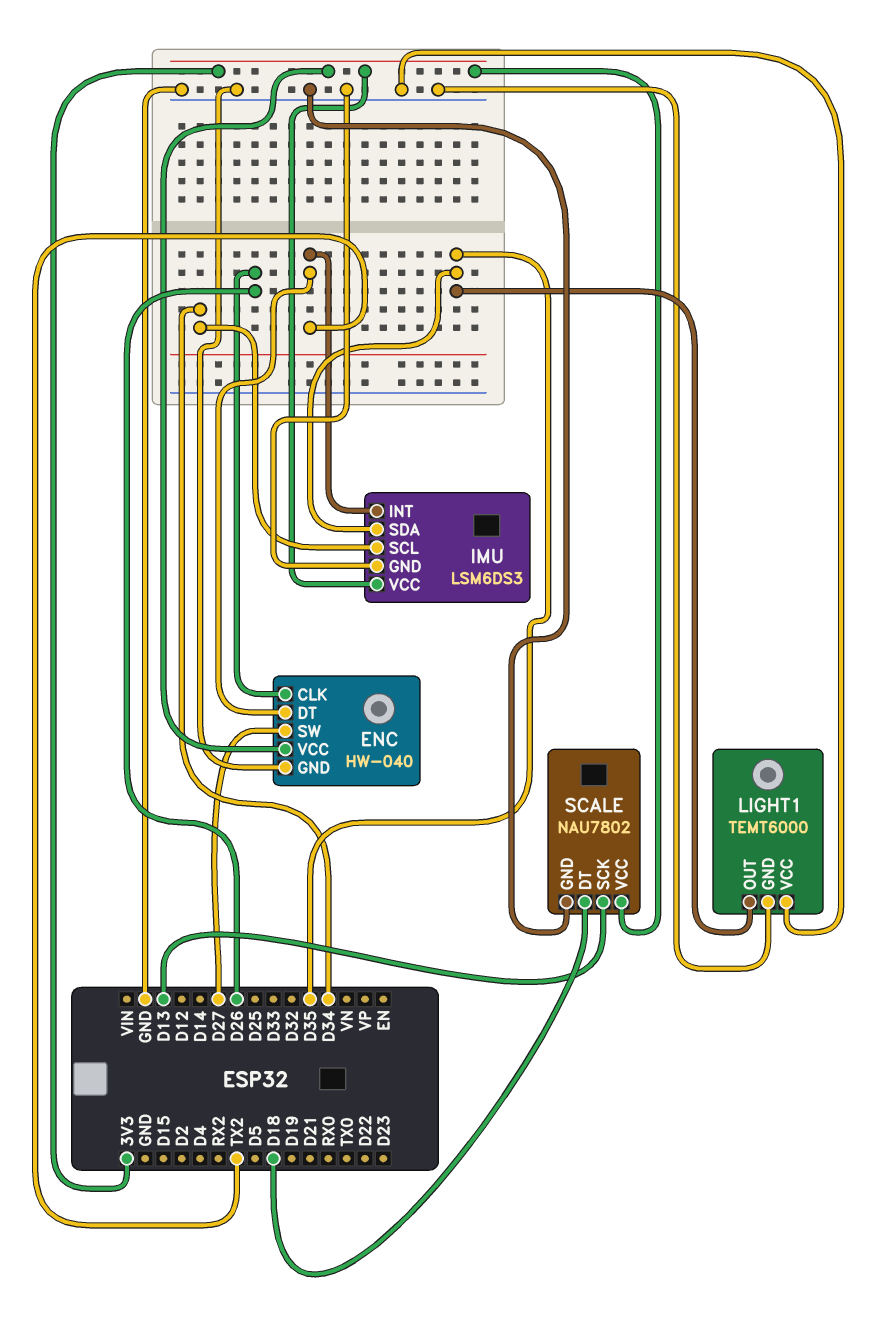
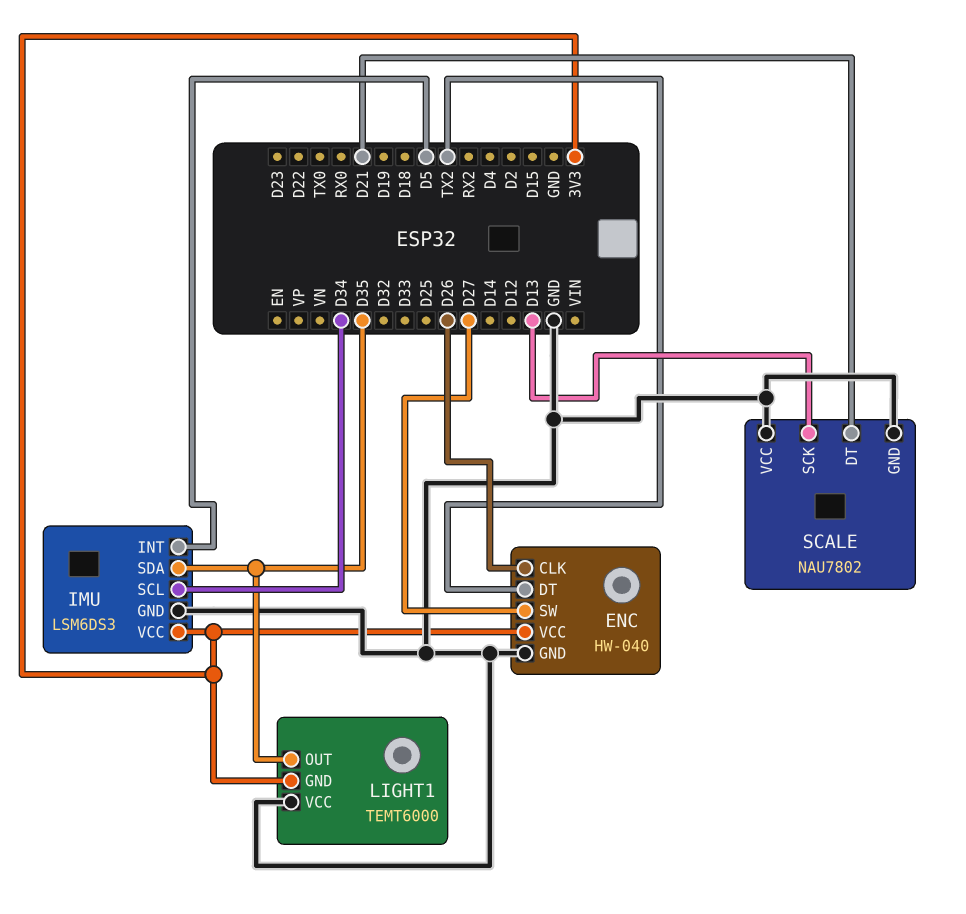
IMU pin INT: TX2 -> D5
LIGHT1 pin GND: GND -> 3V3
SCALE pin DT: D18 -> D21
SCALE pin VCC: 3V3 -> GND

